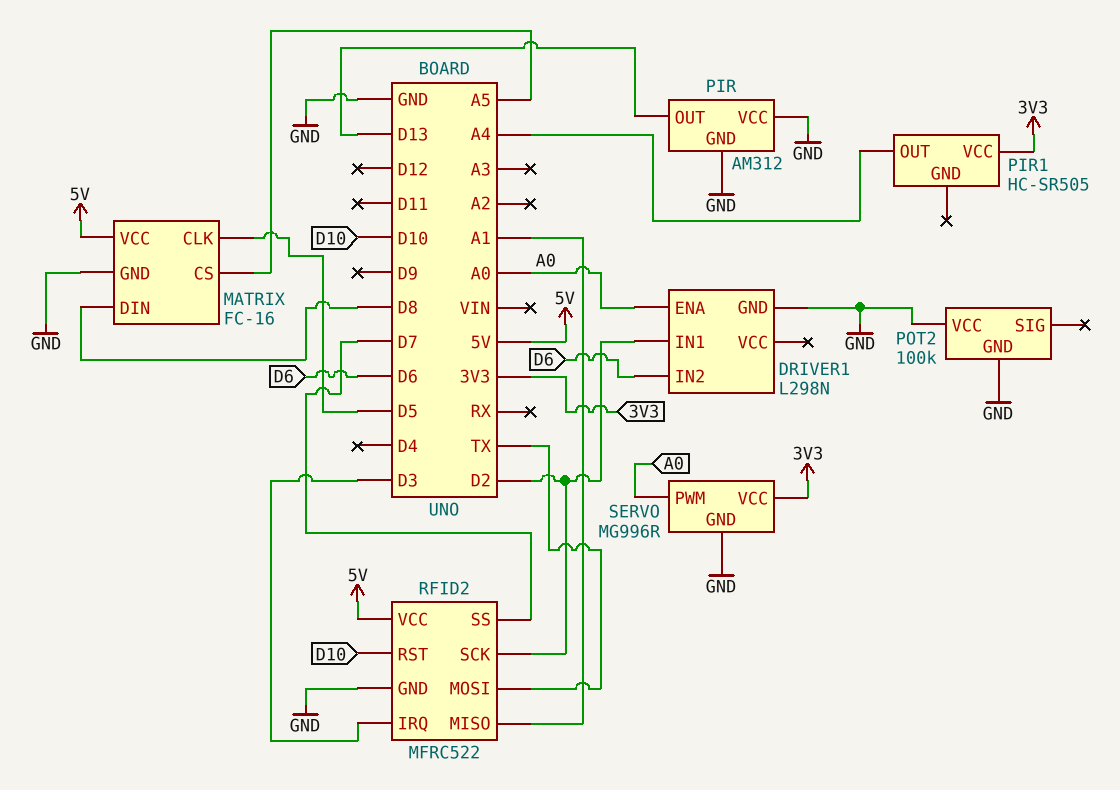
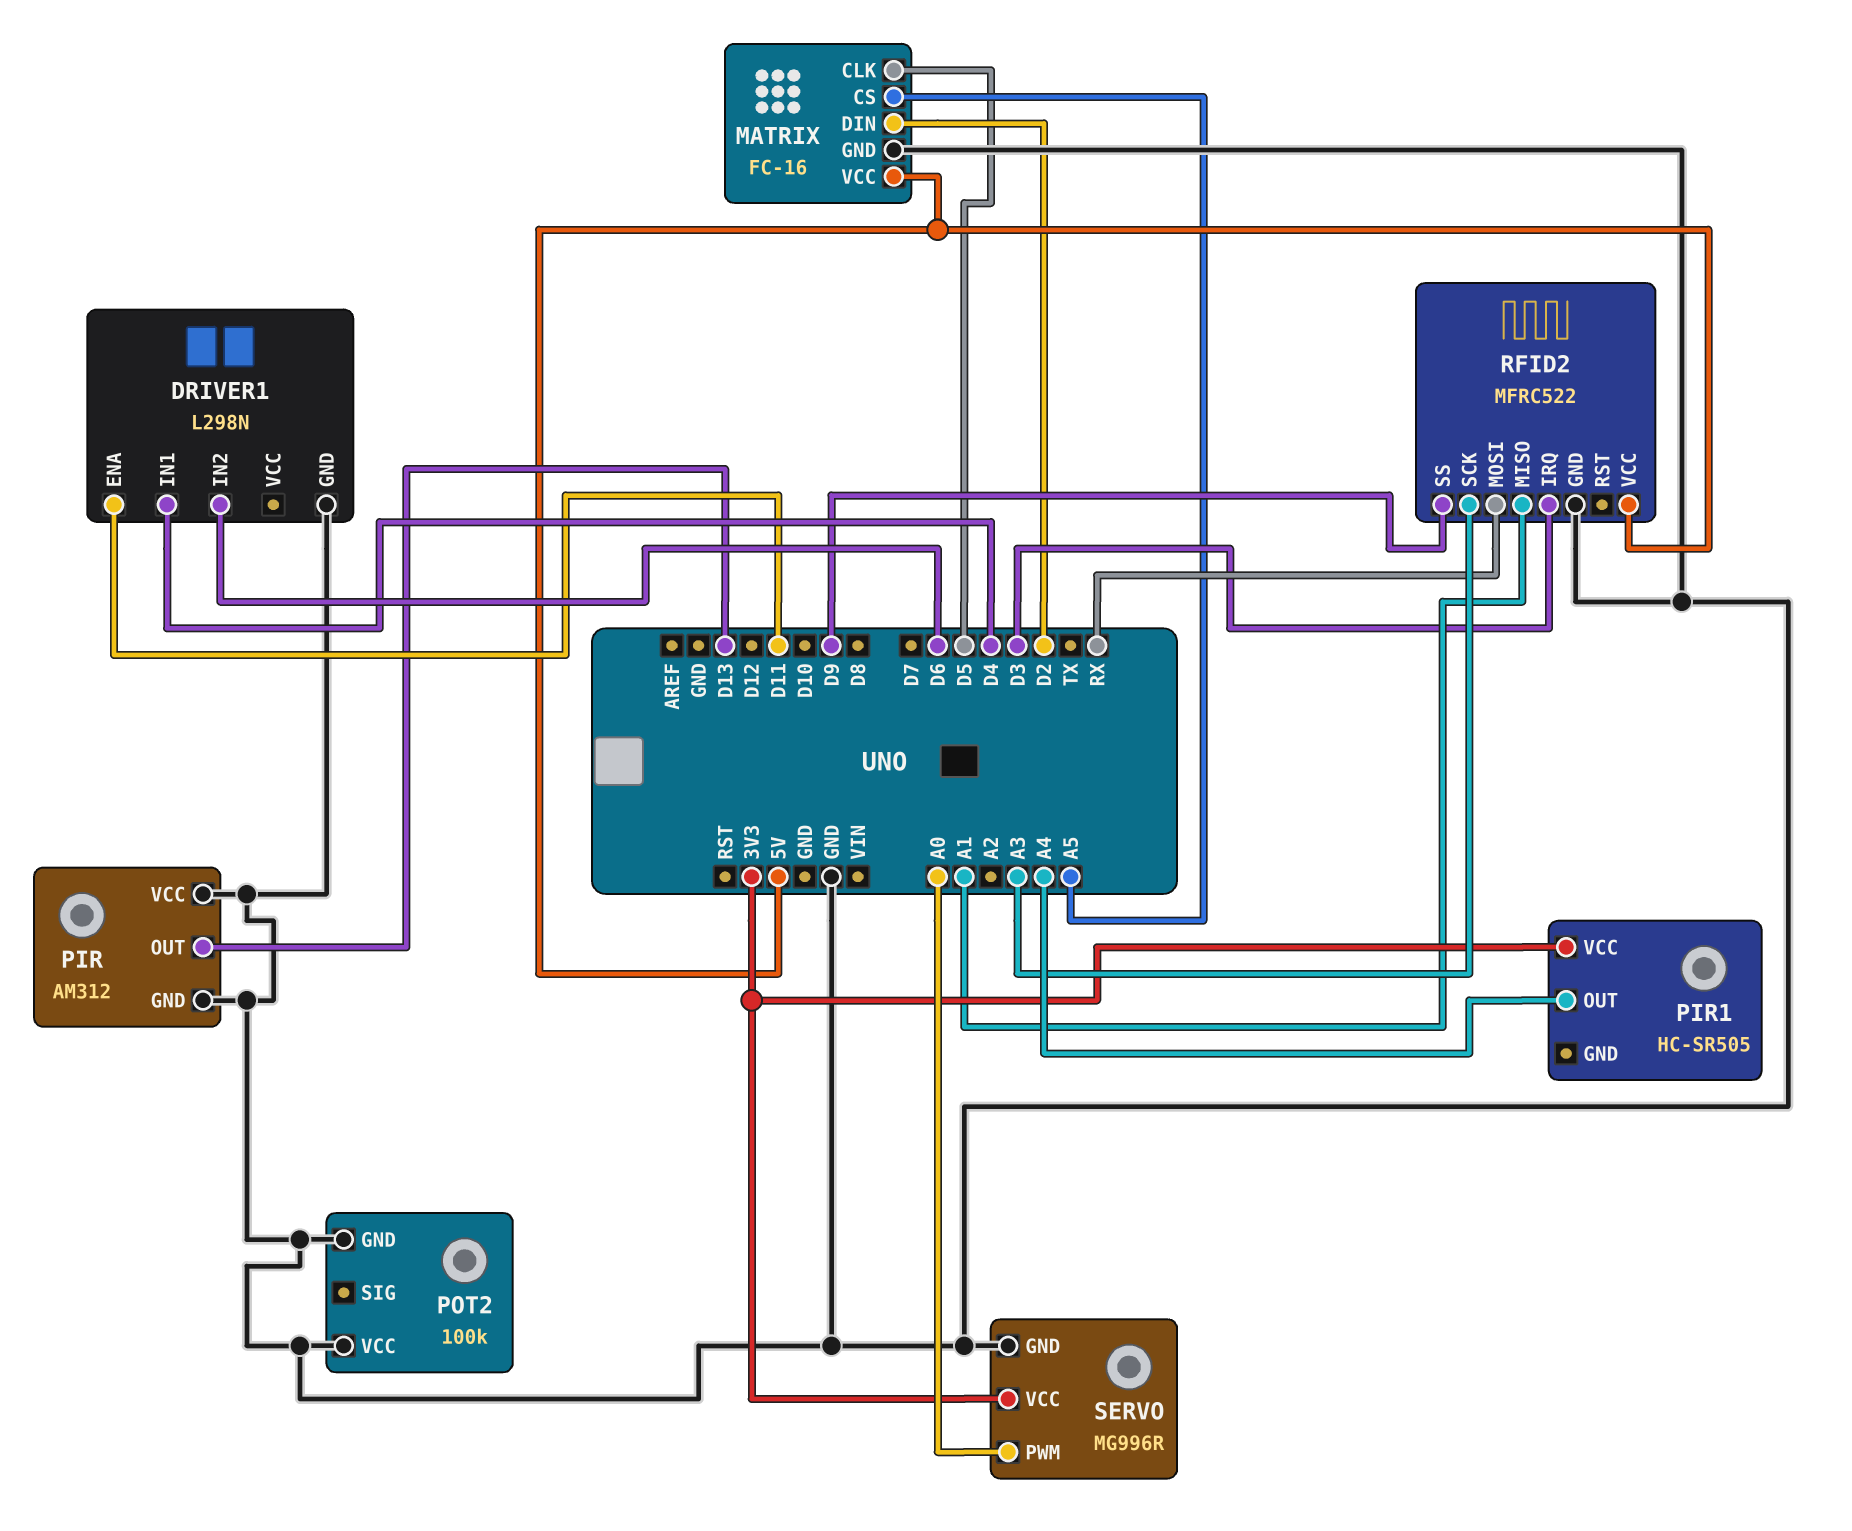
DRIVER1 pin ENA: A0 -> D11
DRIVER1 pin IN1: D2 -> D4
MATRIX pin DIN: D8 -> D2
RFID2 pin MOSI: TX -> RX
RFID2 pin RST: D10 -> none
RFID2 pin SCK: D2 -> A3
RFID2 pin SS: D7 -> D9

